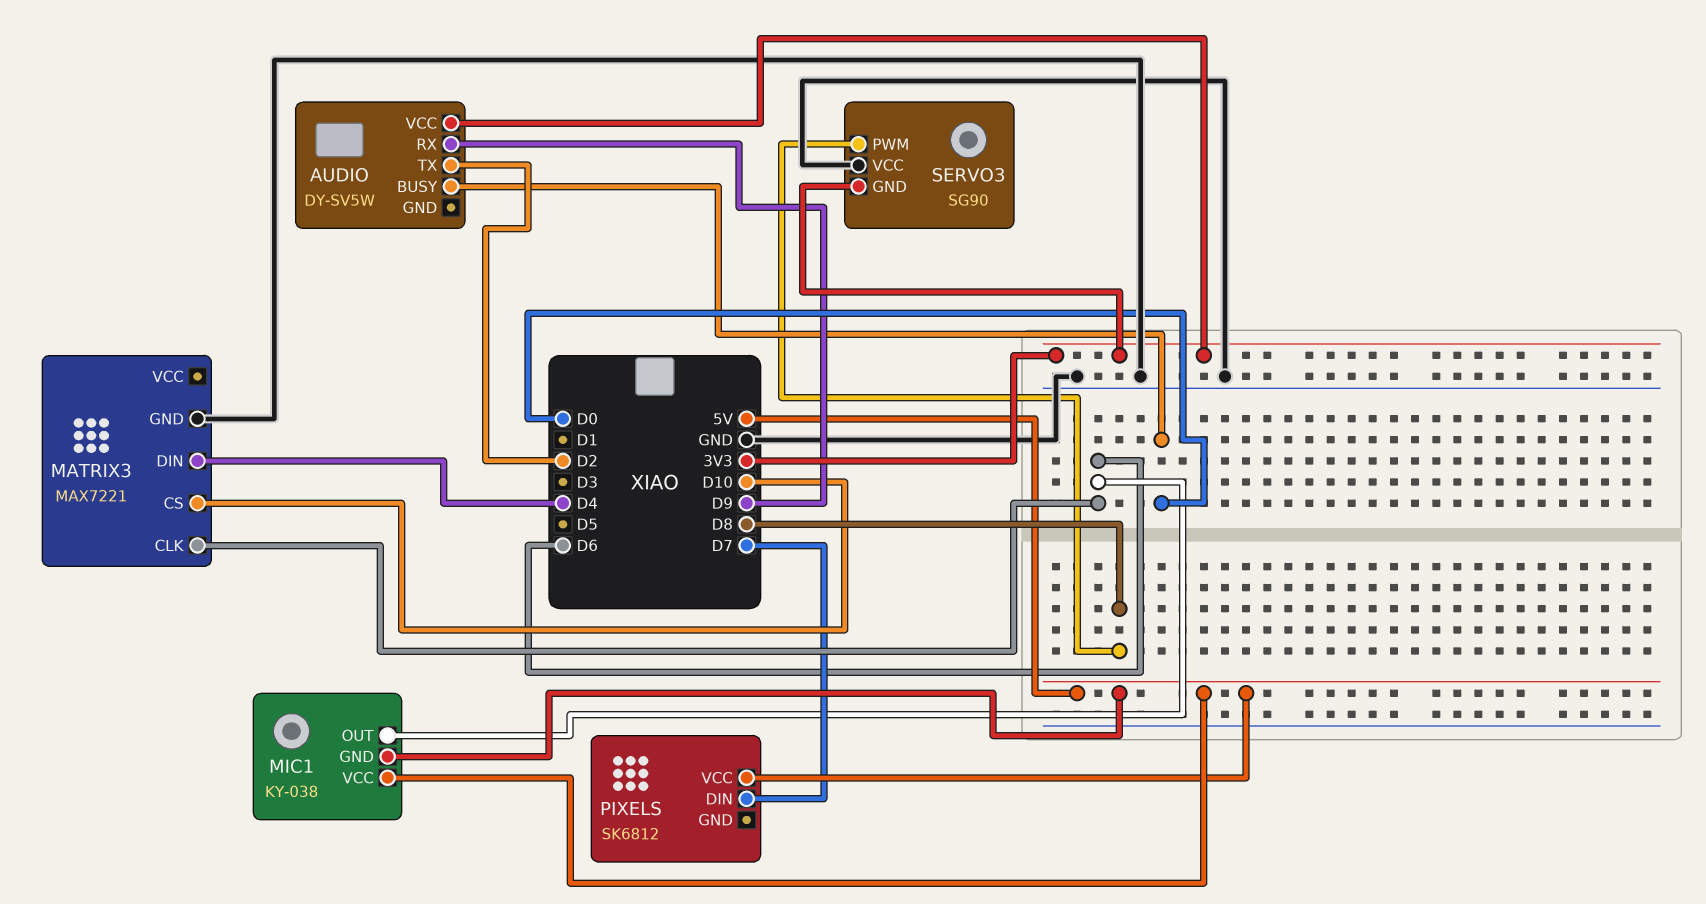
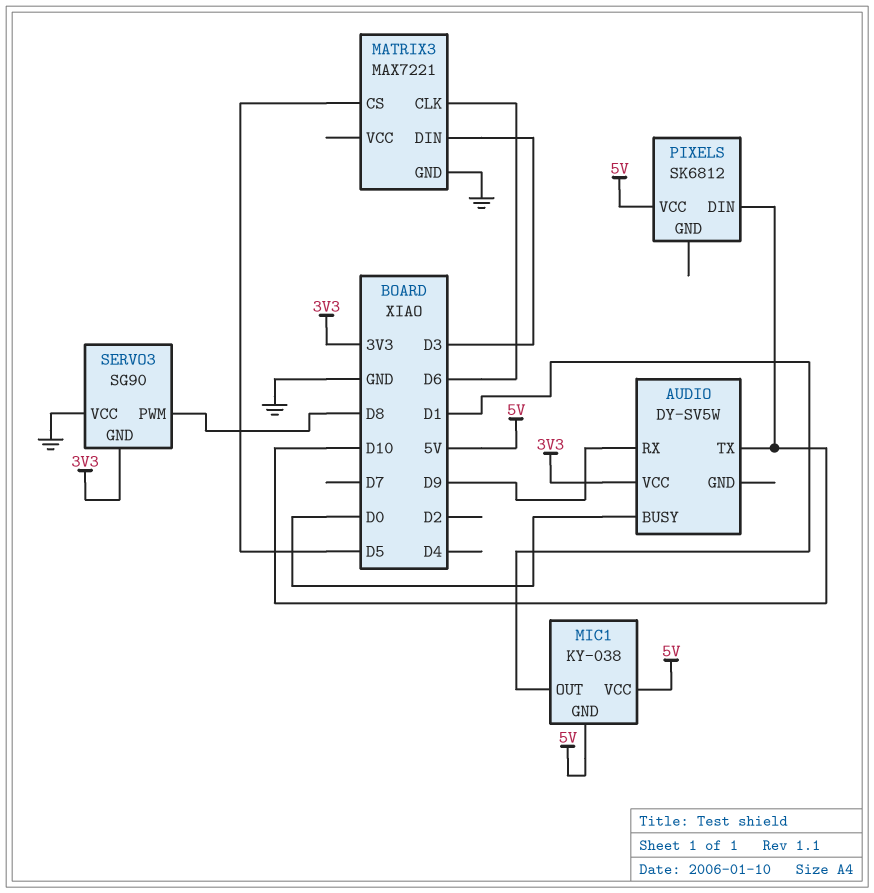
AUDIO pin TX: D2 -> D10
MATRIX3 pin CS: D10 -> D5
MATRIX3 pin DIN: D4 -> D3
MIC1 pin OUT: D6 -> D1
PIXELS pin DIN: D7 -> D10

